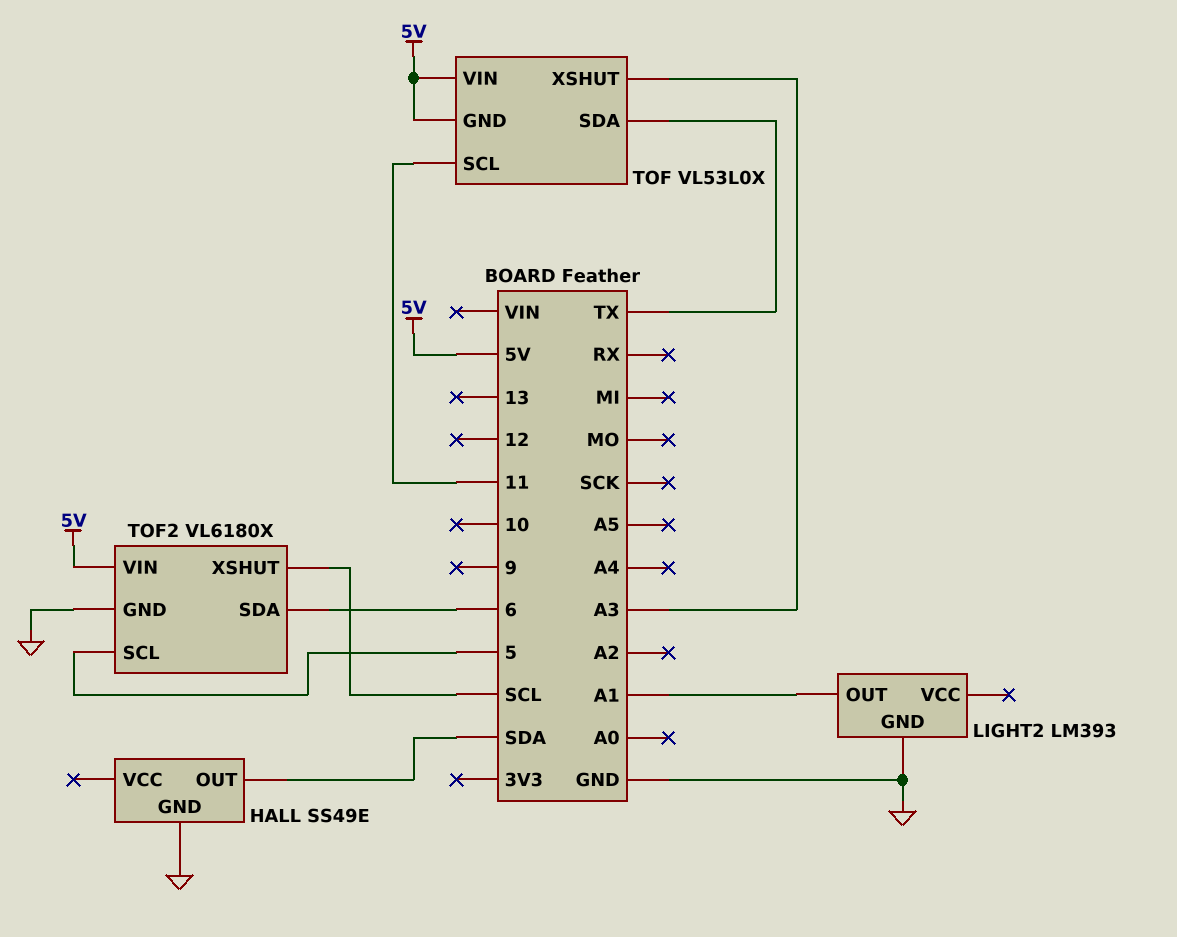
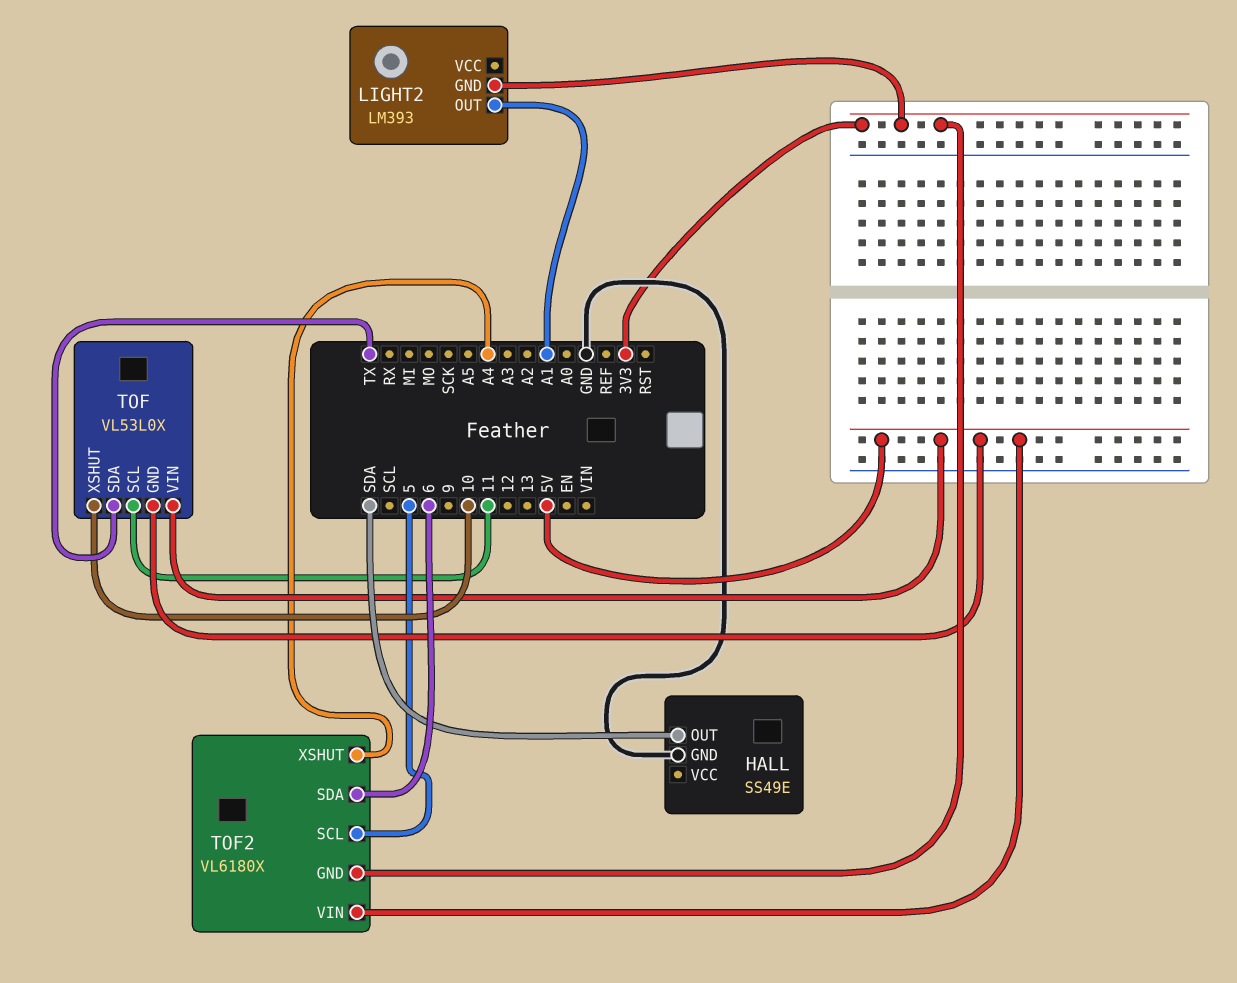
LIGHT2 pin GND: GND -> 3V3
TOF pin XSHUT: A3 -> 10
TOF2 pin GND: GND -> 3V3
TOF2 pin XSHUT: SCL -> A4

